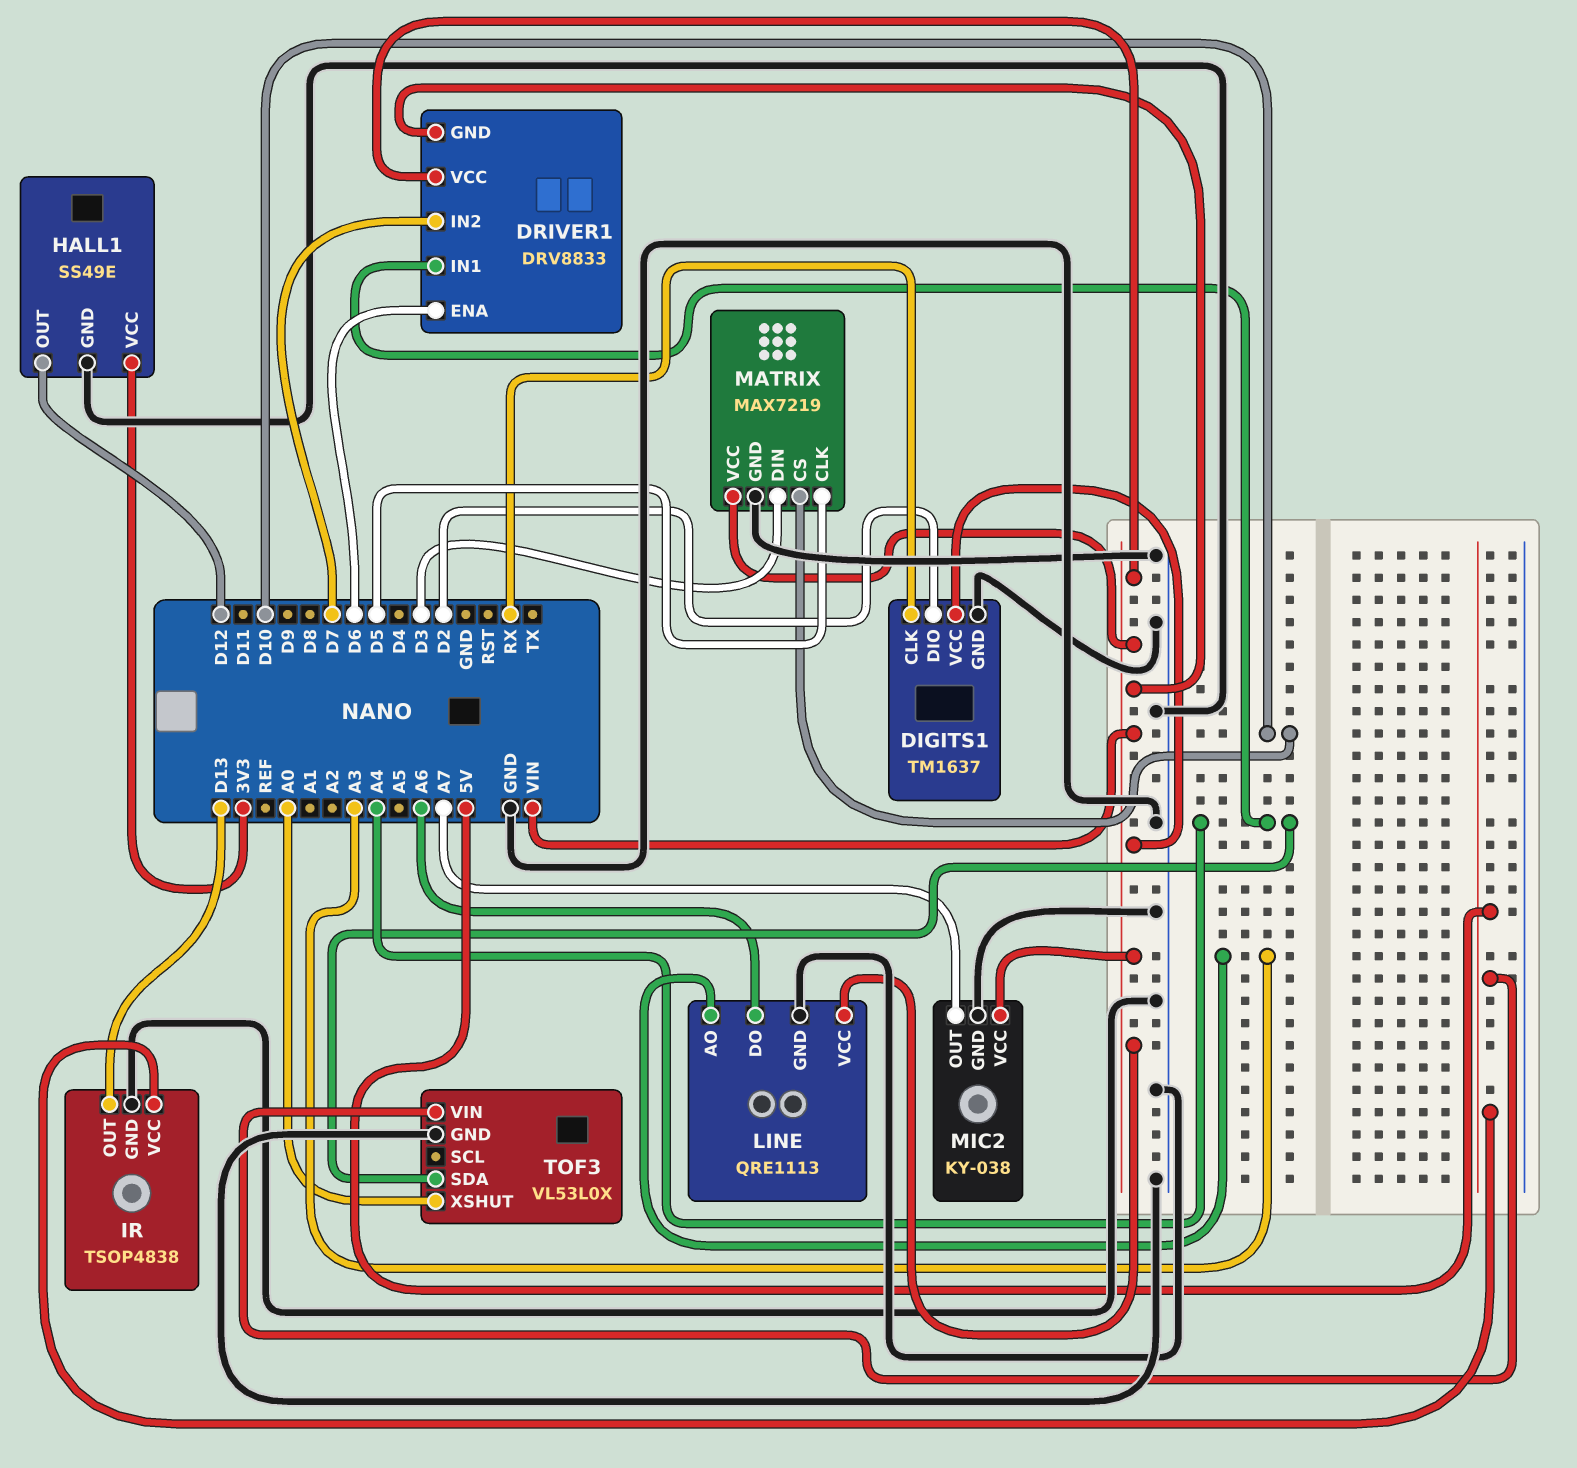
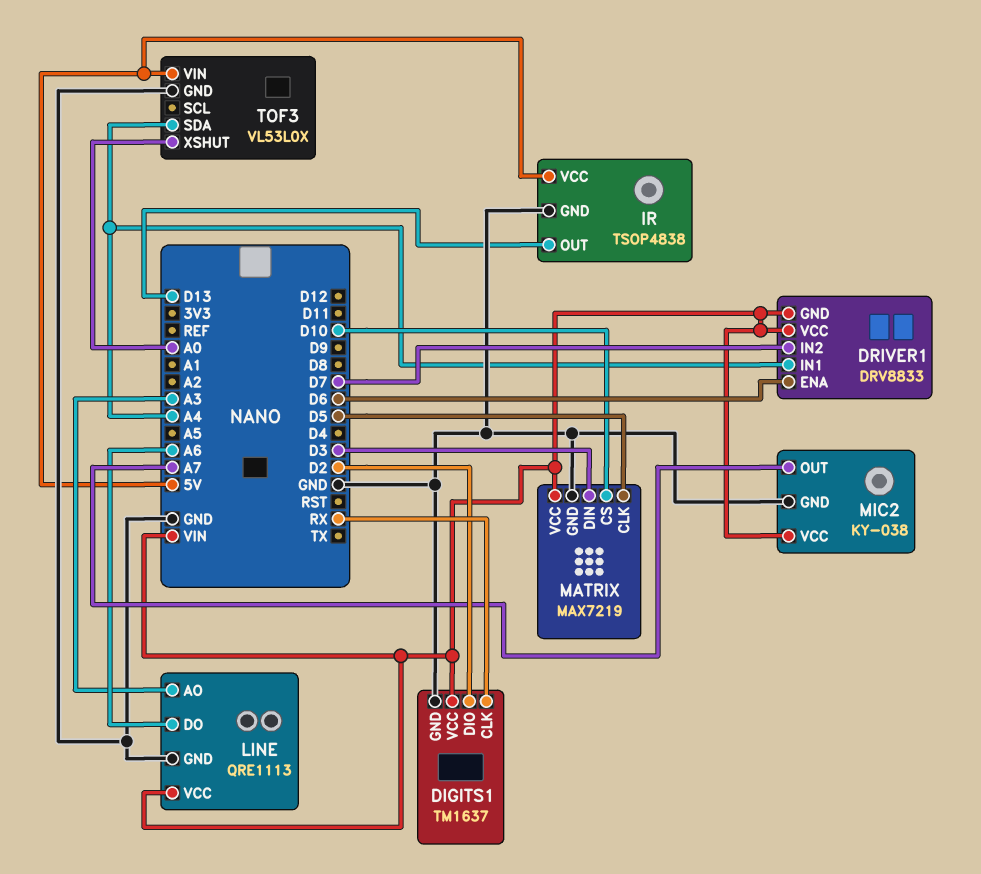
HALL1: SS49E -> none
HALL1 pin GND: GND -> none
HALL1 pin OUT: D12 -> none
HALL1 pin VCC: 3V3 -> none

